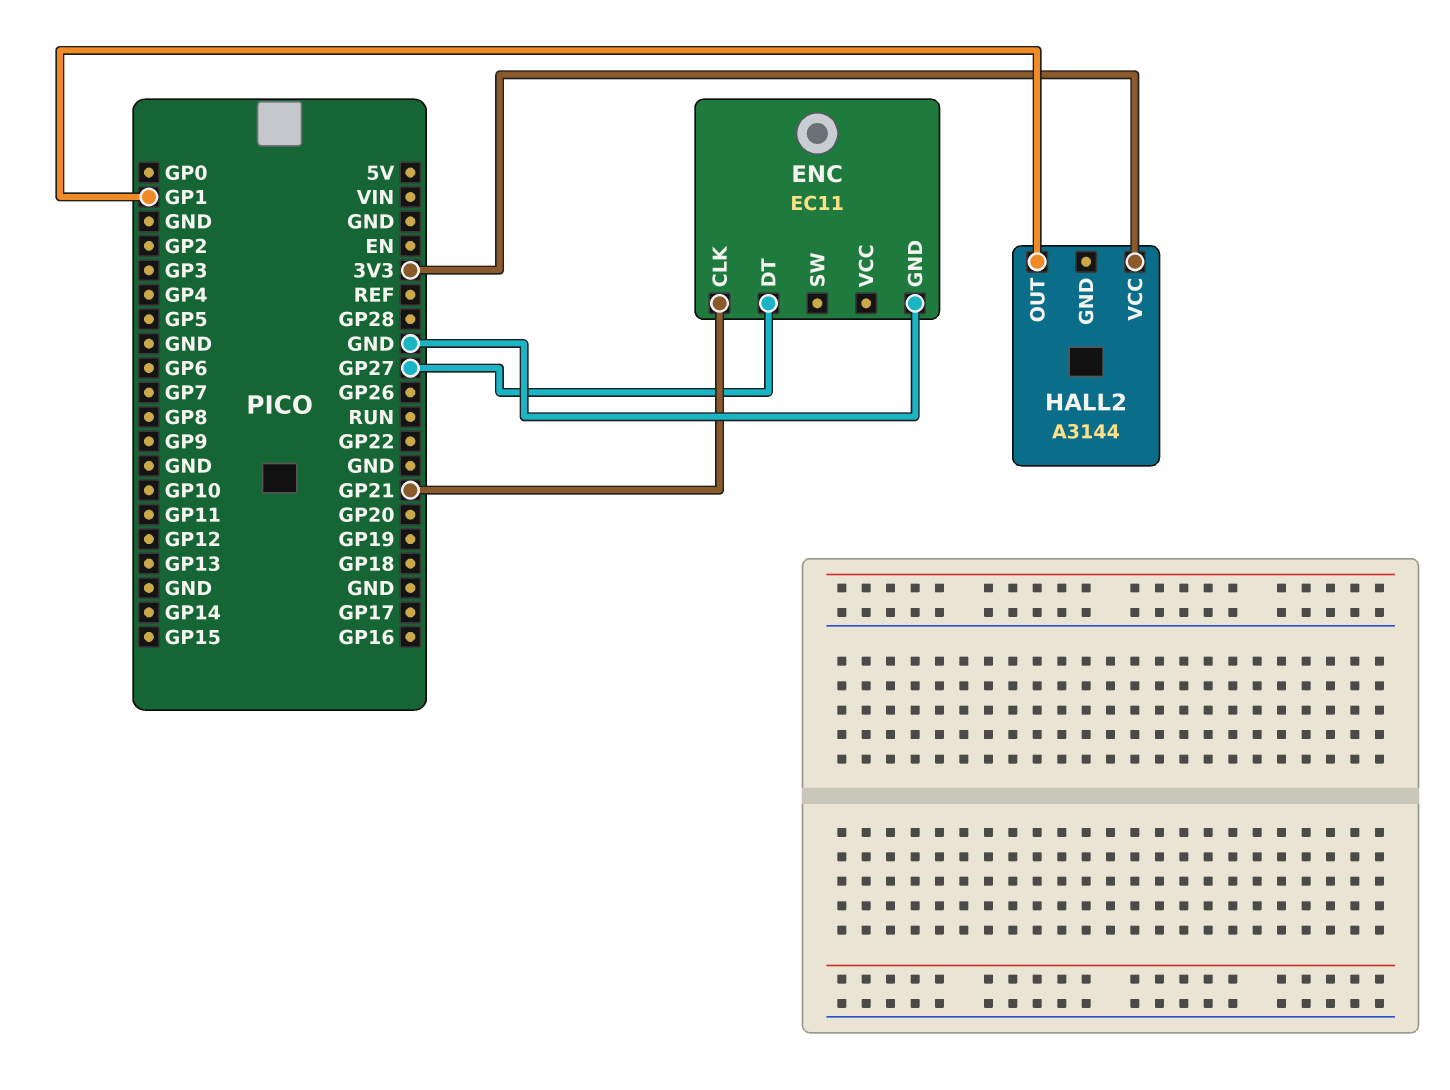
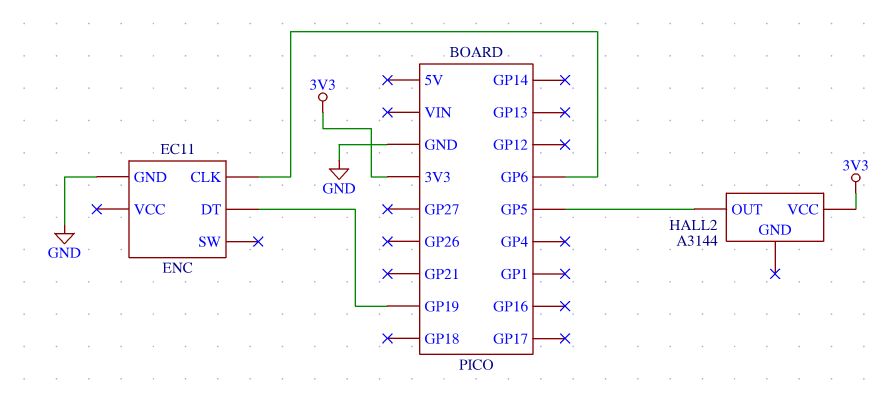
ENC pin CLK: GP21 -> GP6
ENC pin DT: GP27 -> GP19
HALL2 pin OUT: GP1 -> GP5

